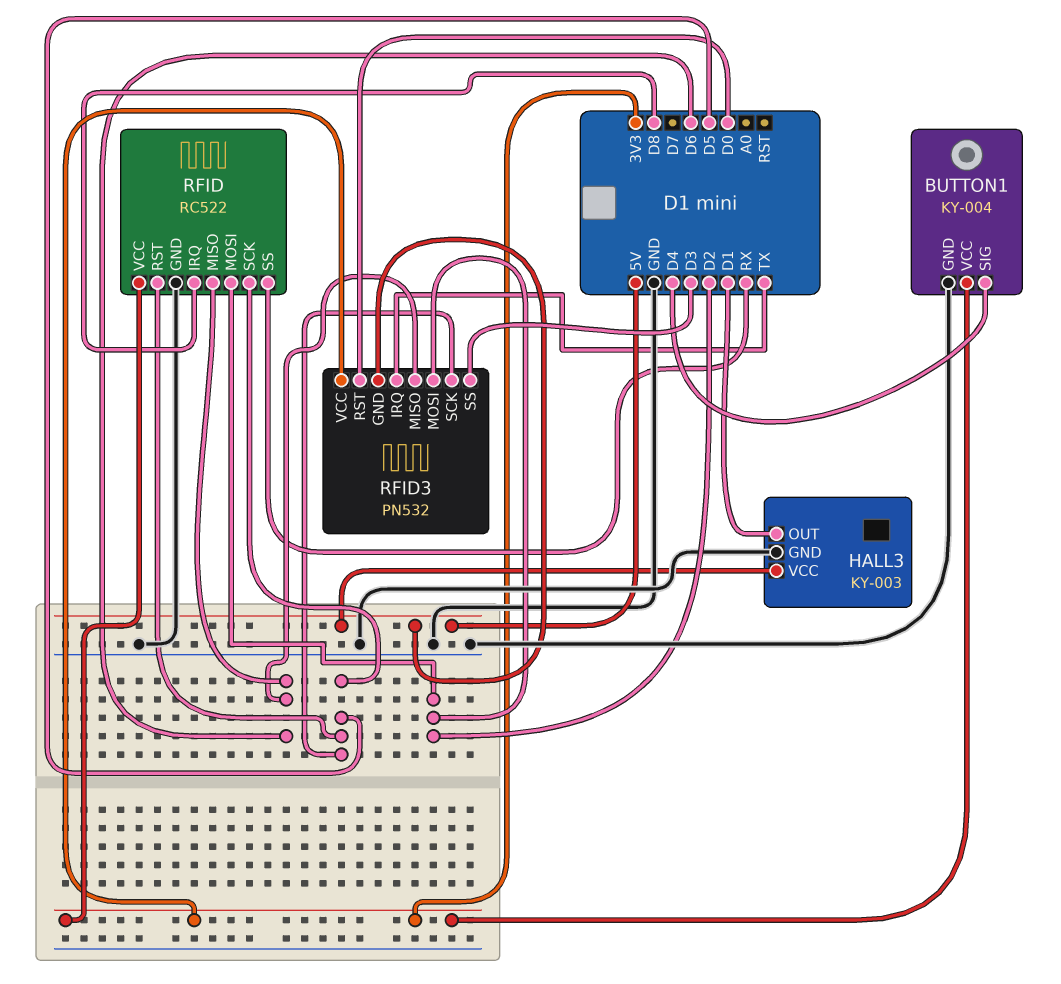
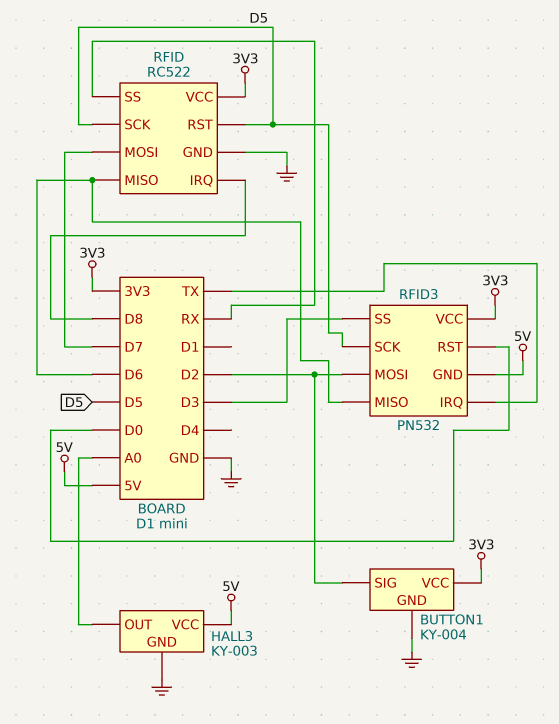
BUTTON1 pin SIG: D4 -> D2
HALL3 pin OUT: D1 -> A0
RFID pin MOSI: D2 -> D7

